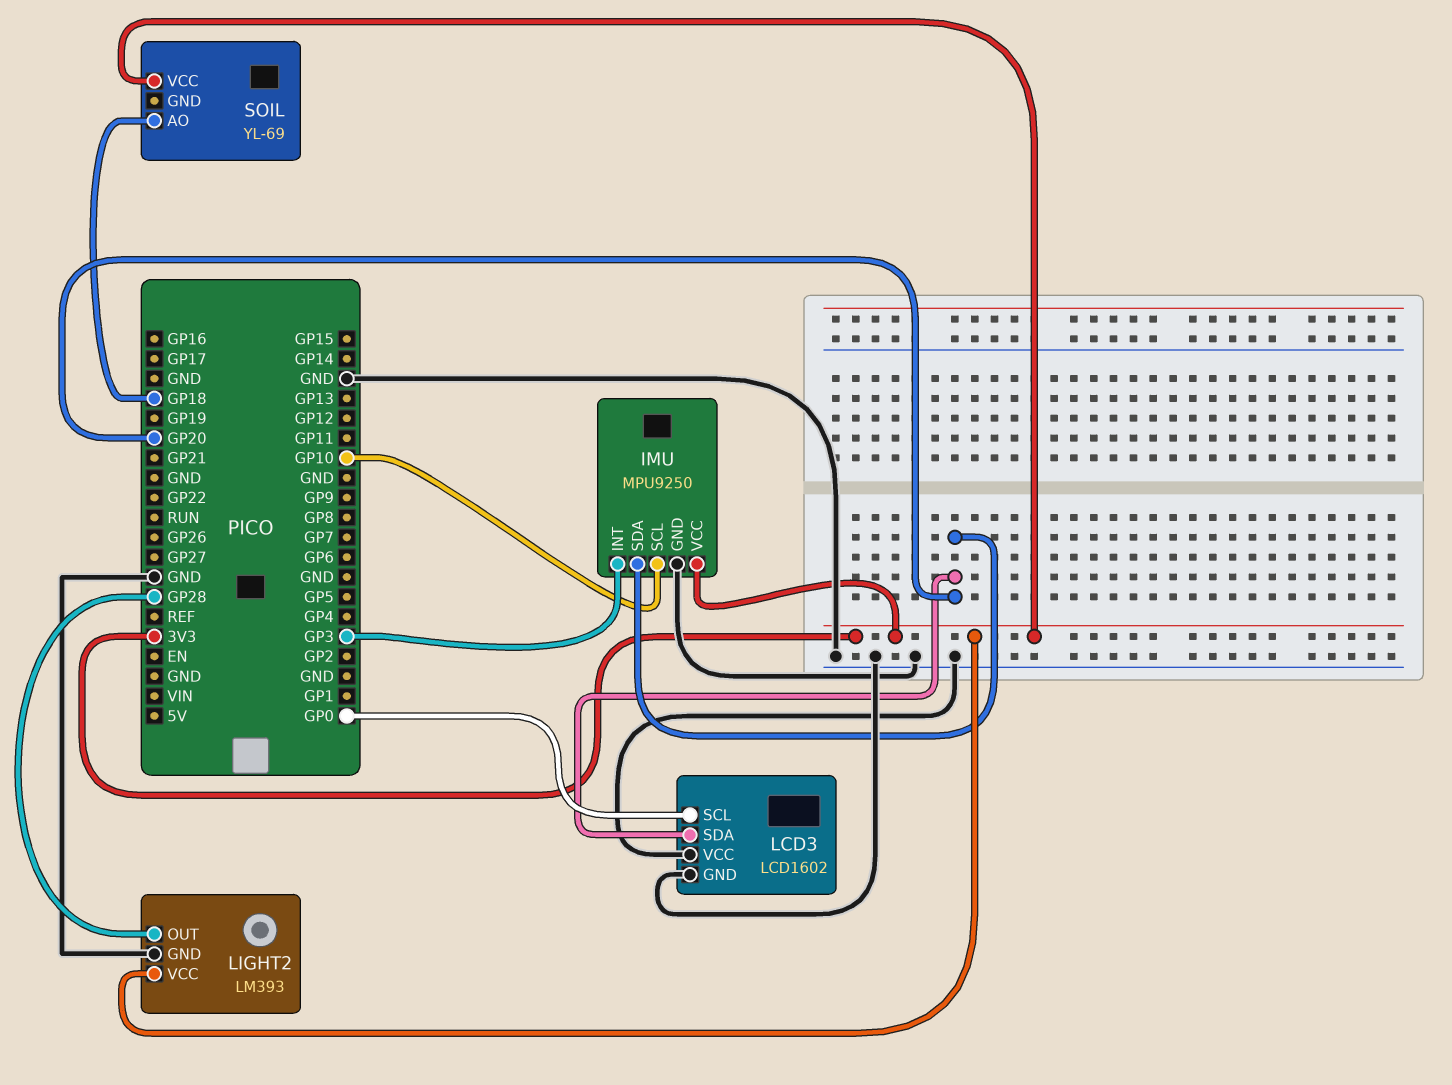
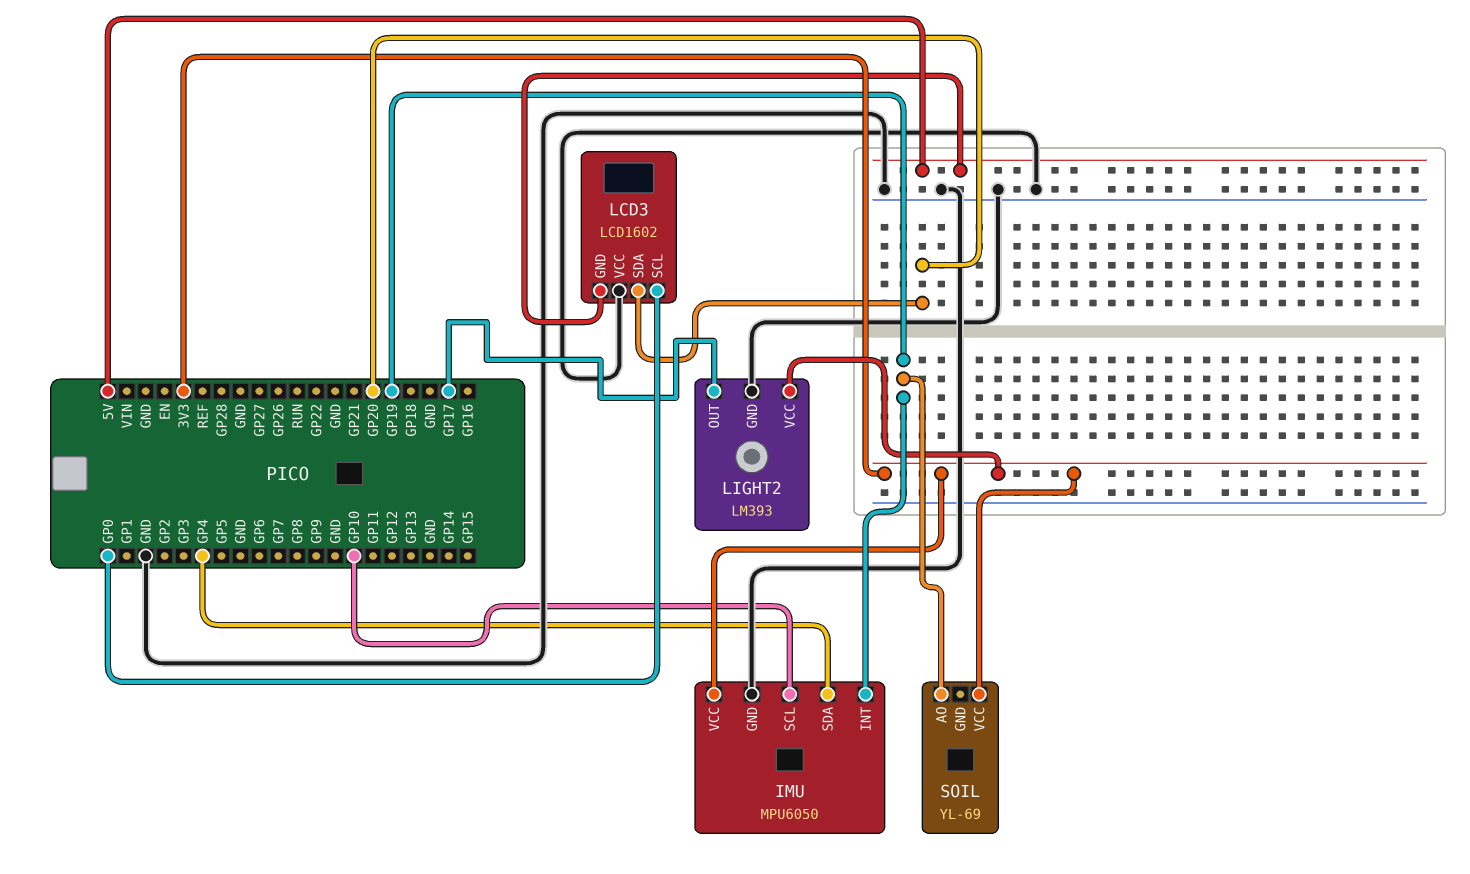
IMU: MPU9250 -> MPU6050
IMU pin INT: GP3 -> GP19
IMU pin SDA: GP20 -> GP4
LCD3 pin GND: GND -> 5V
LIGHT2 pin OUT: GP28 -> GP17
SOIL pin AO: GP18 -> GP19

